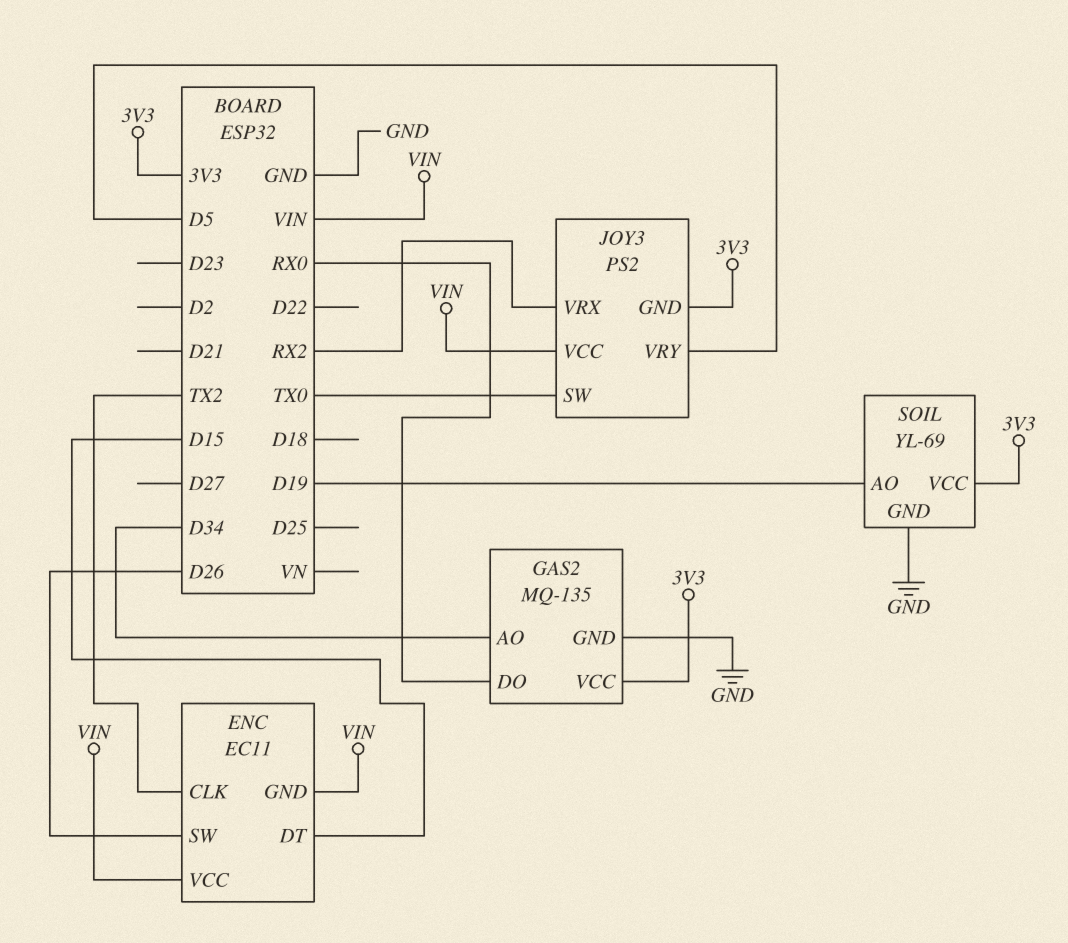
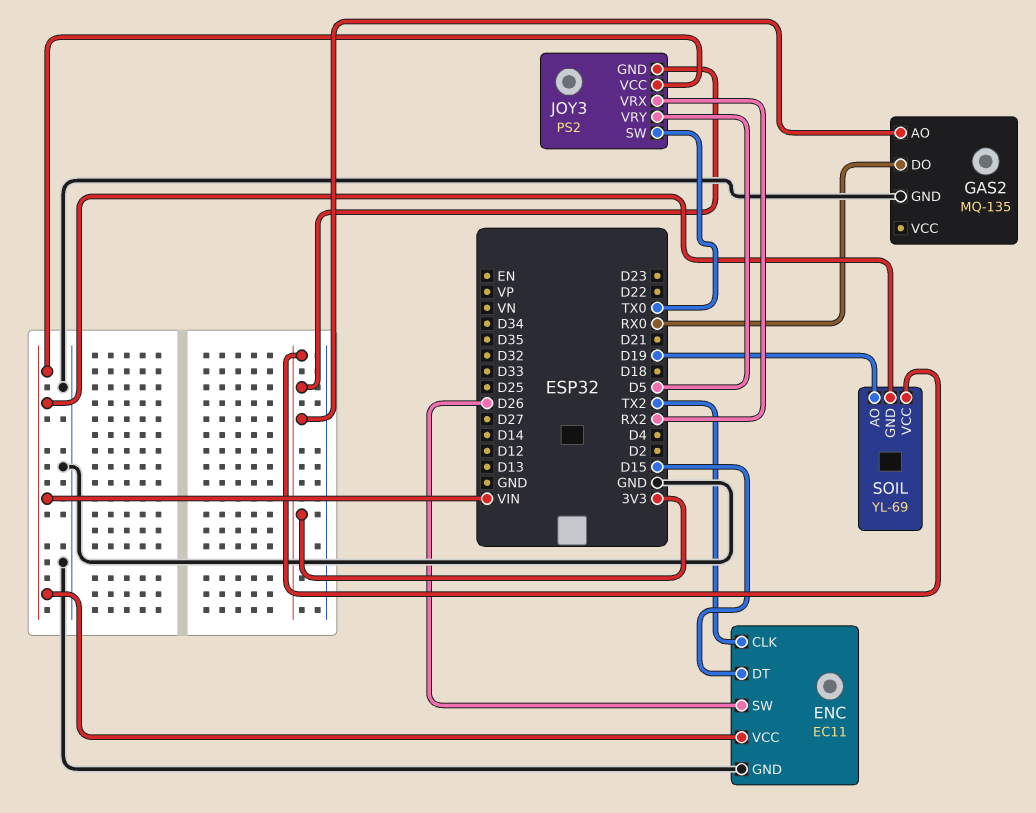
ENC pin GND: VIN -> GND
GAS2 pin AO: D34 -> 3V3
GAS2 pin VCC: 3V3 -> none
SOIL pin GND: GND -> VIN

